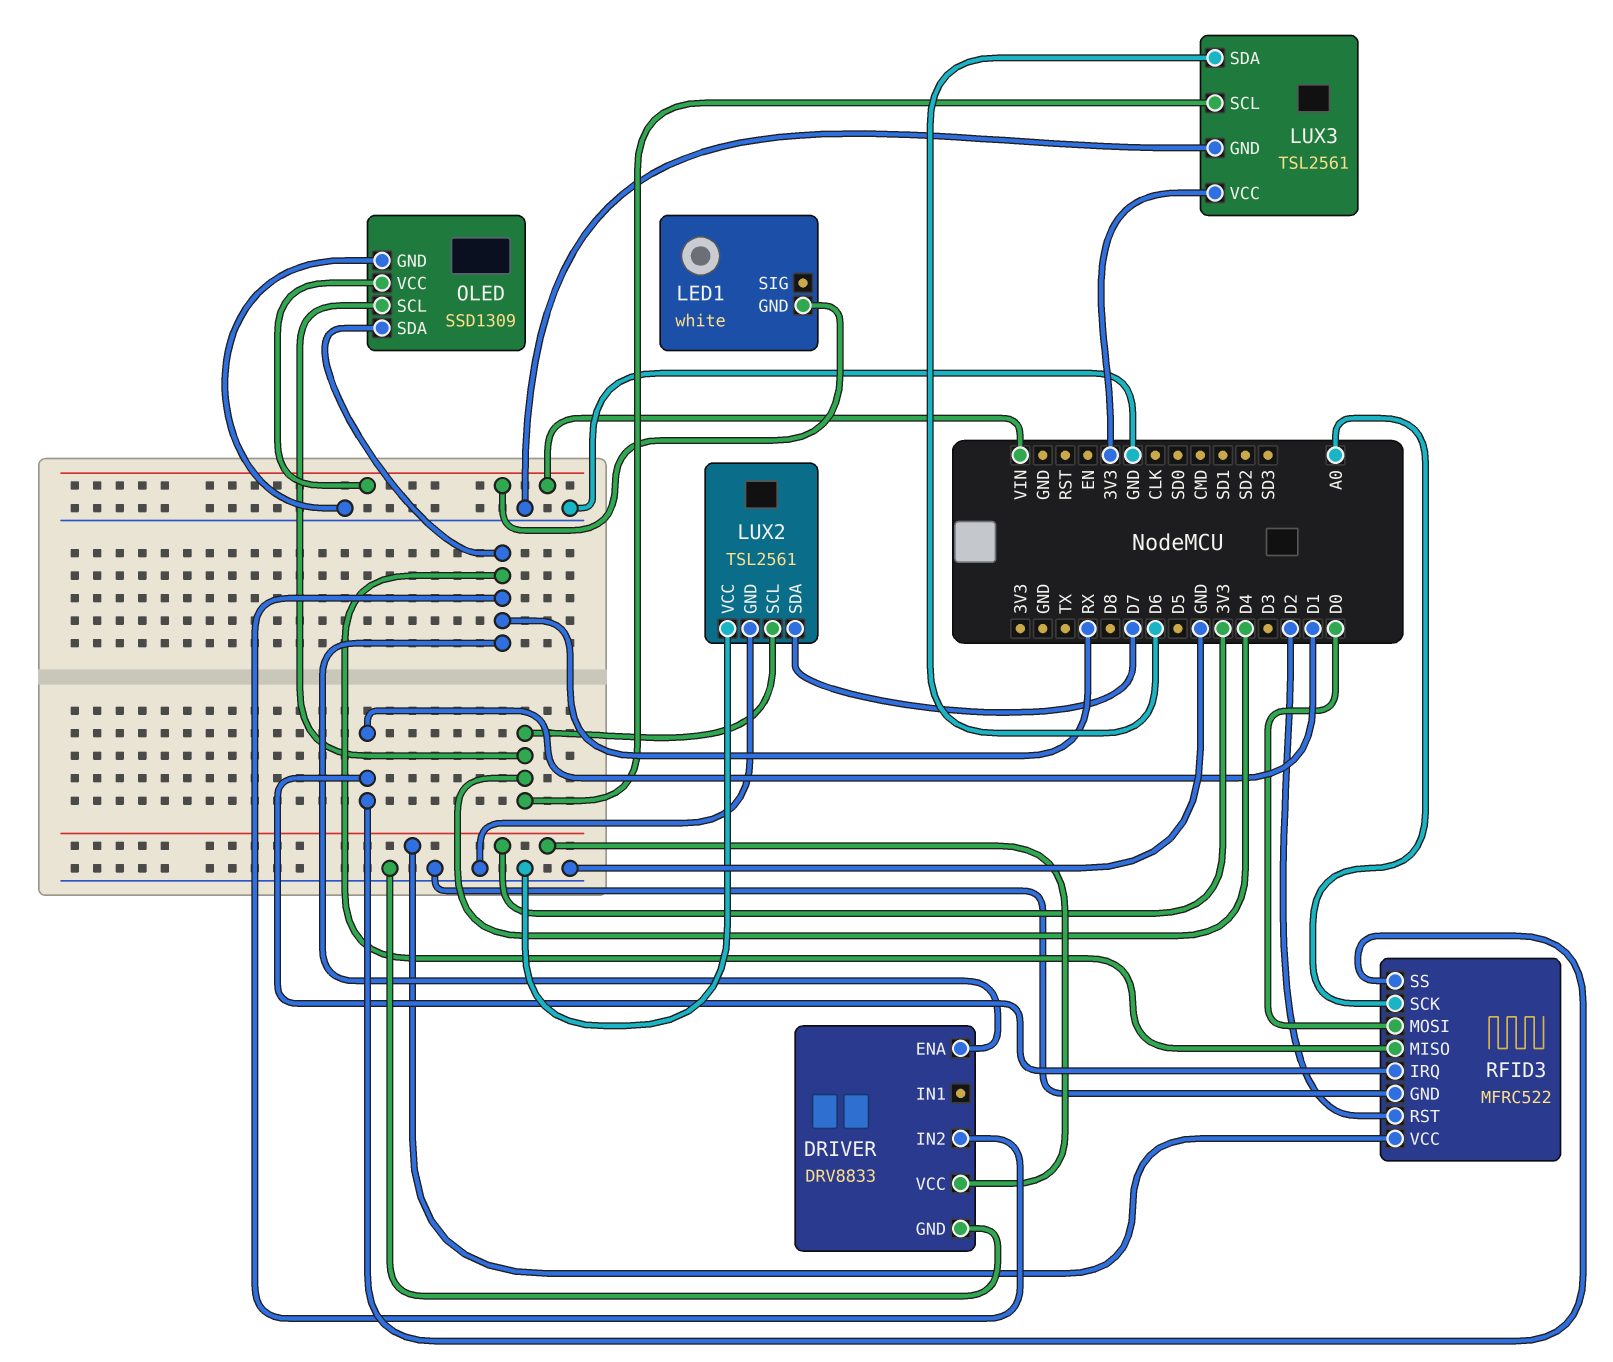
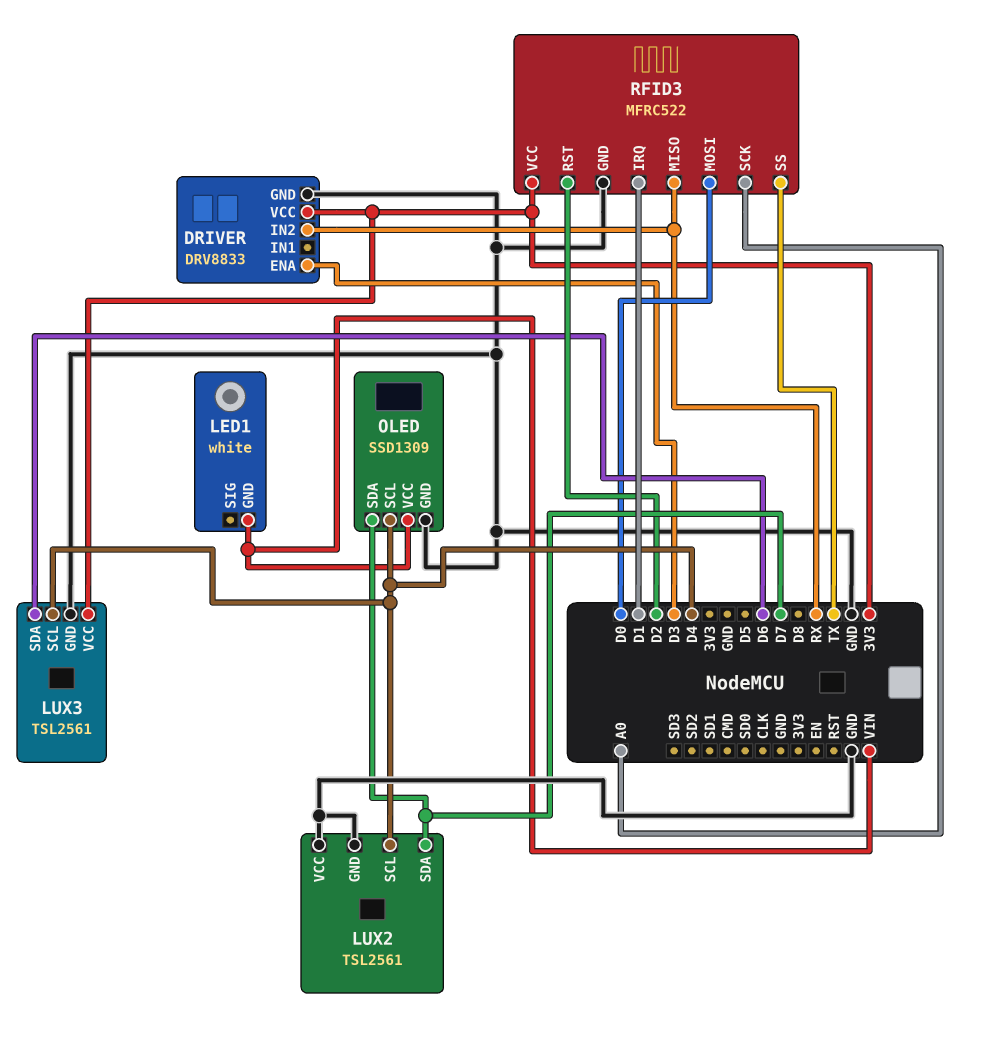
DRIVER pin ENA: RX -> D3
OLED pin SDA: RX -> D7
RFID3 pin SS: D1 -> TX

